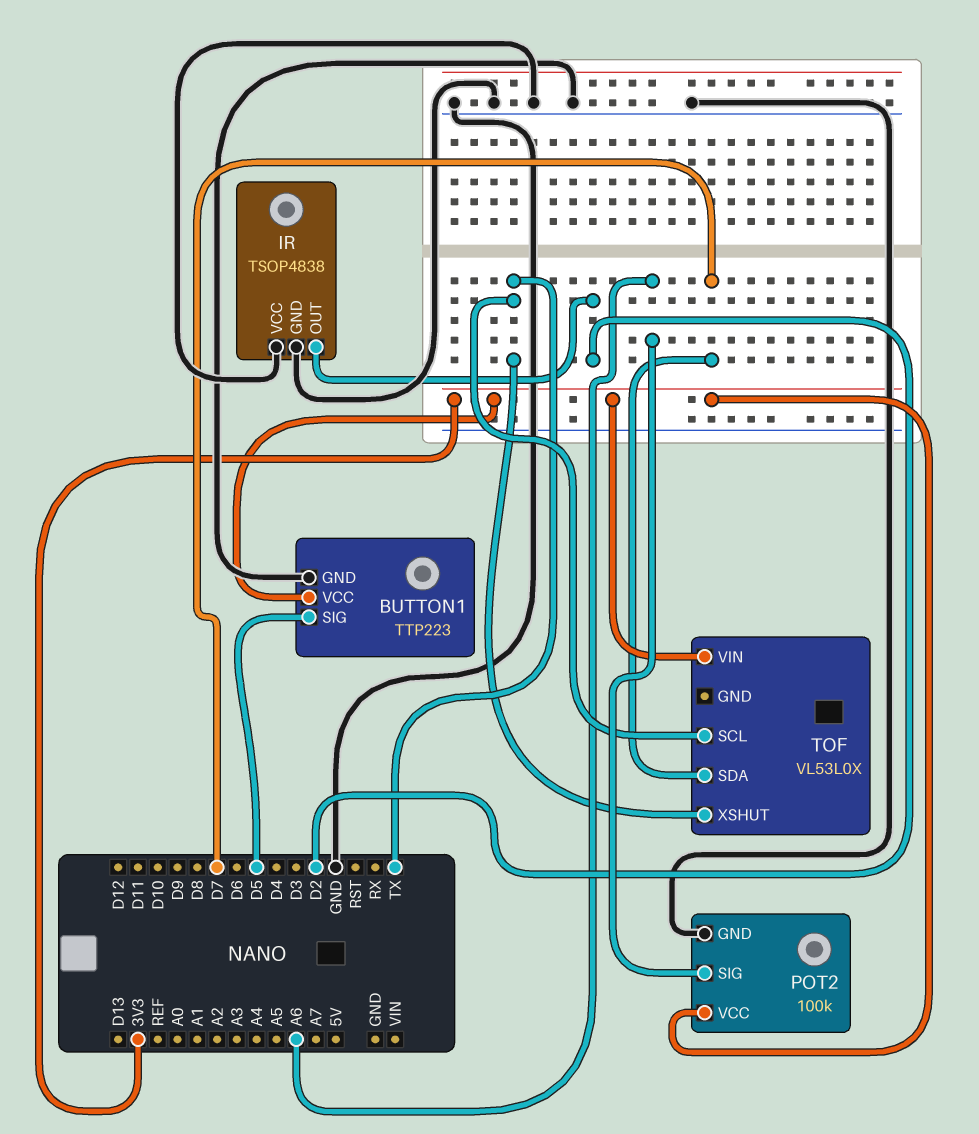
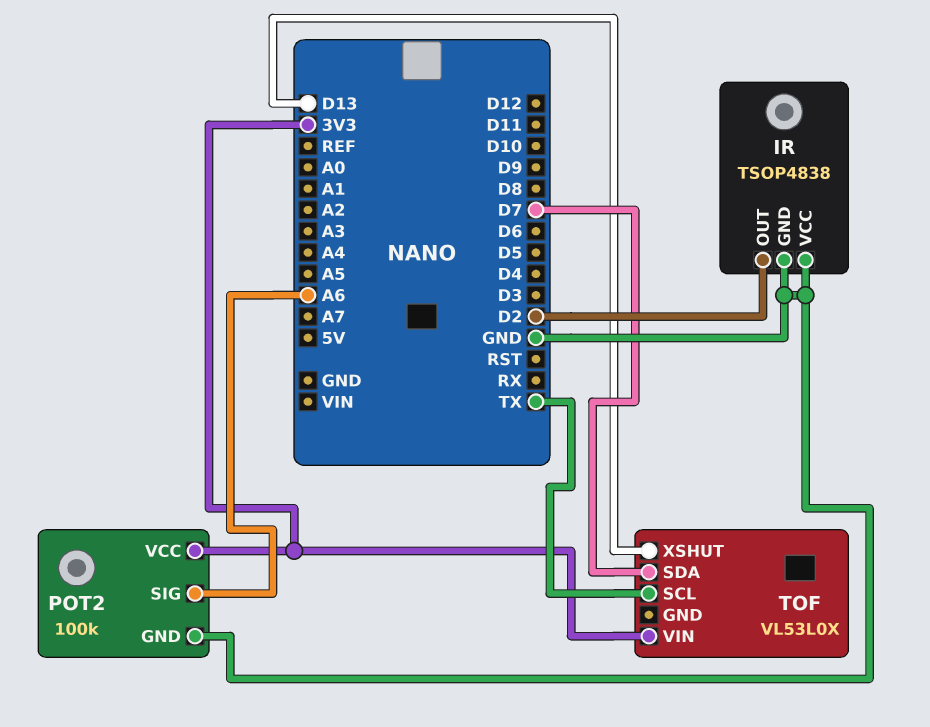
BUTTON1: TTP223 -> none
BUTTON1 pin GND: GND -> none
BUTTON1 pin SIG: D5 -> none
BUTTON1 pin VCC: 3V3 -> none
TOF pin XSHUT: TX -> D13

